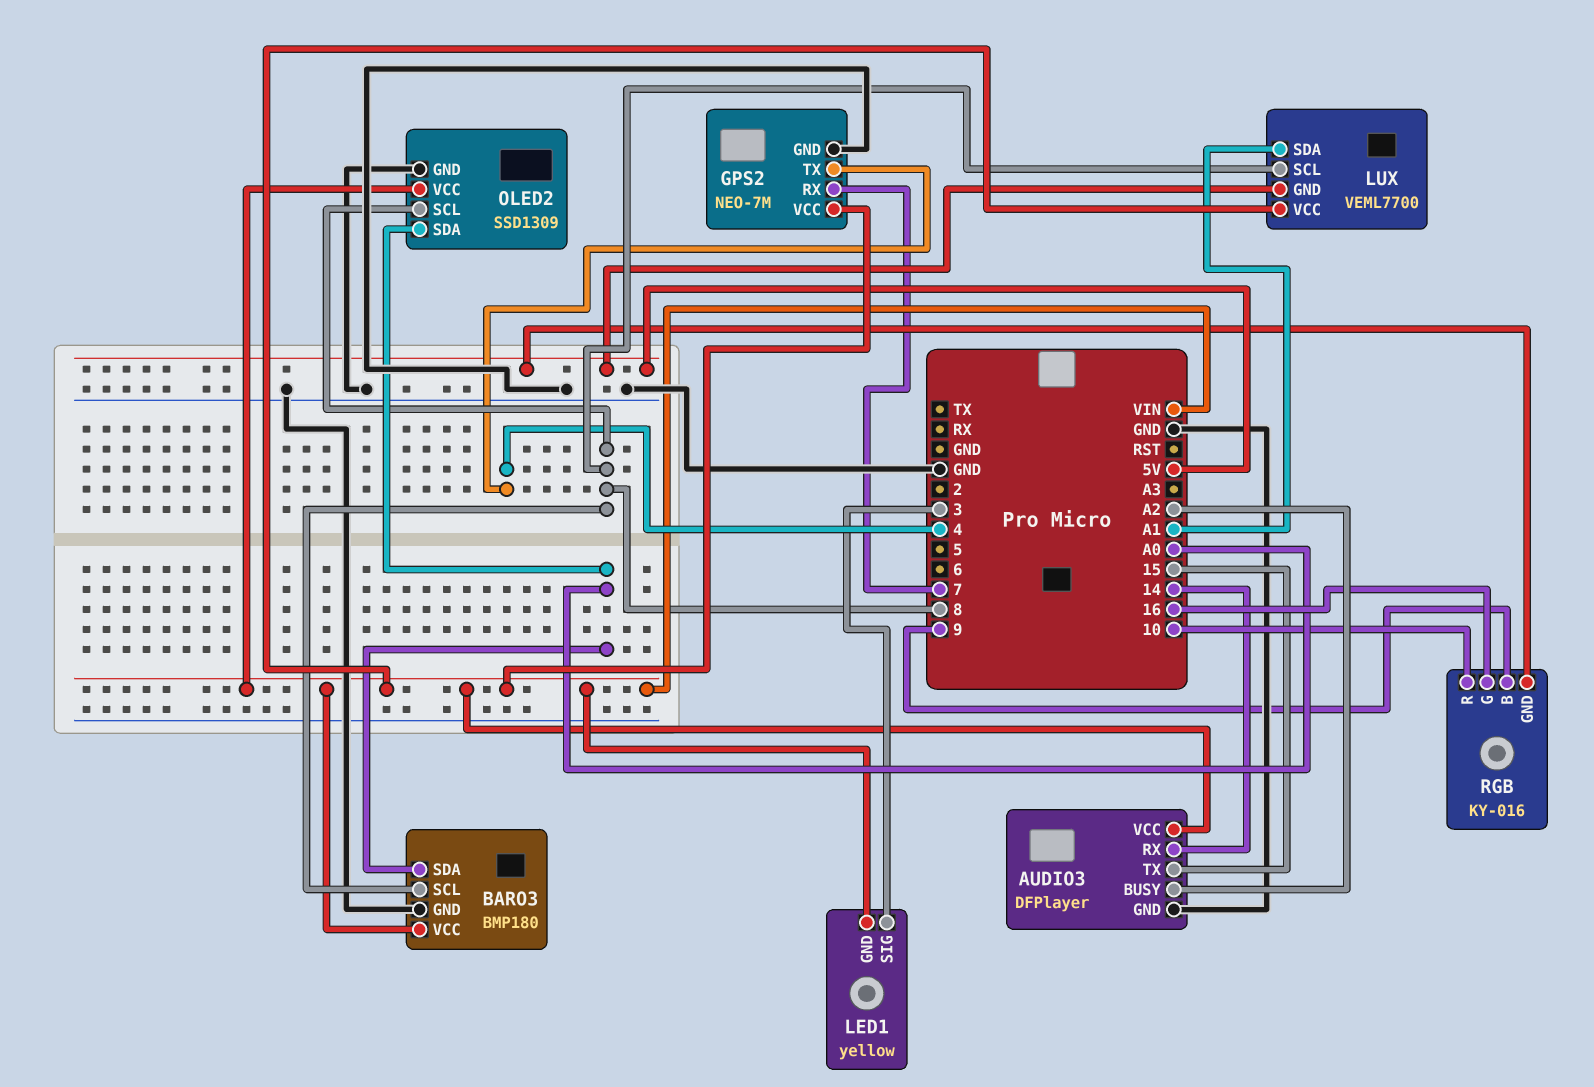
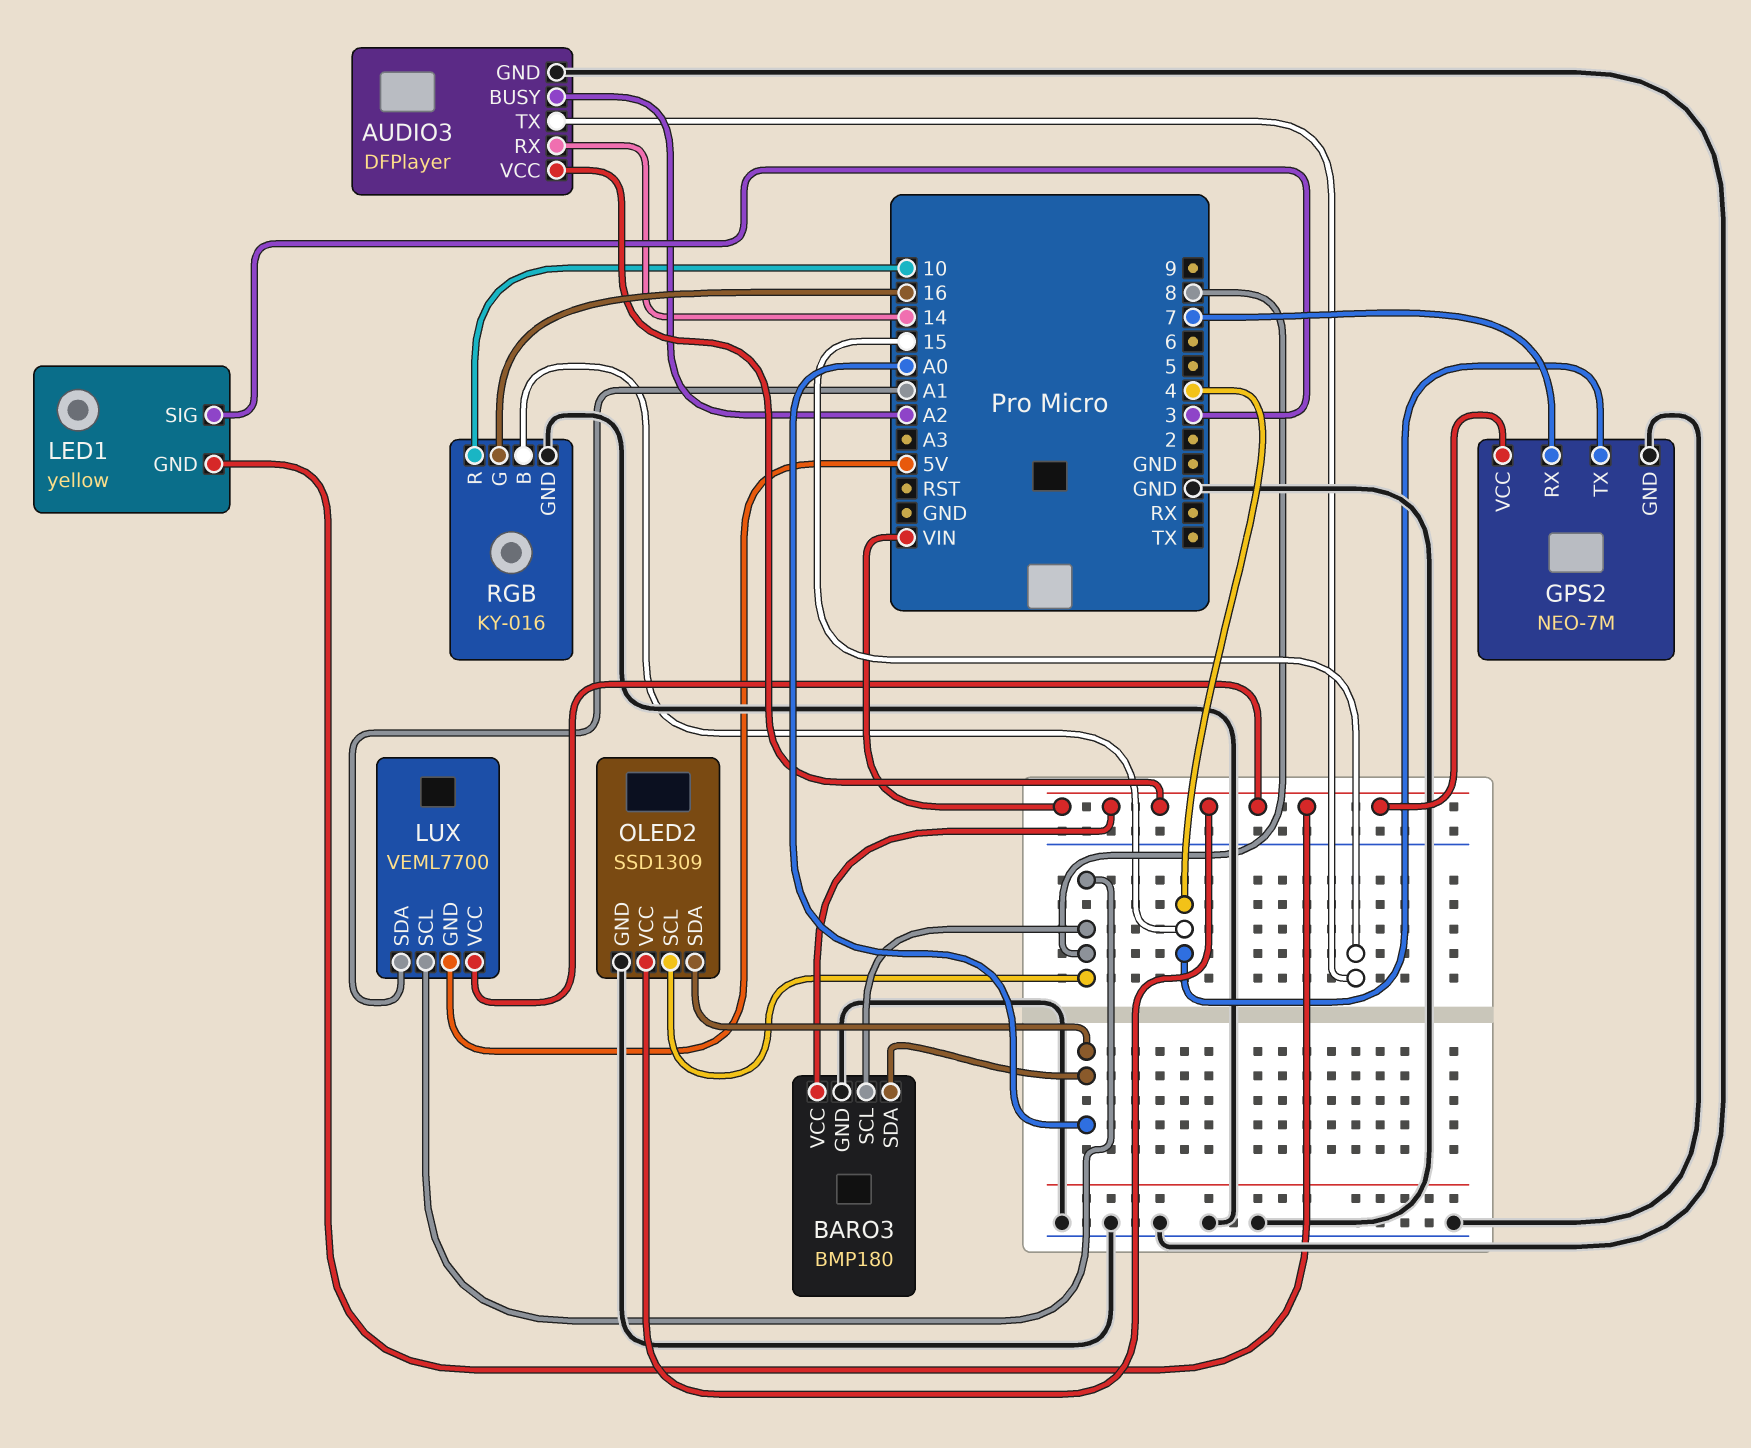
RGB pin B: 9 -> 4
RGB pin GND: 5V -> GND

